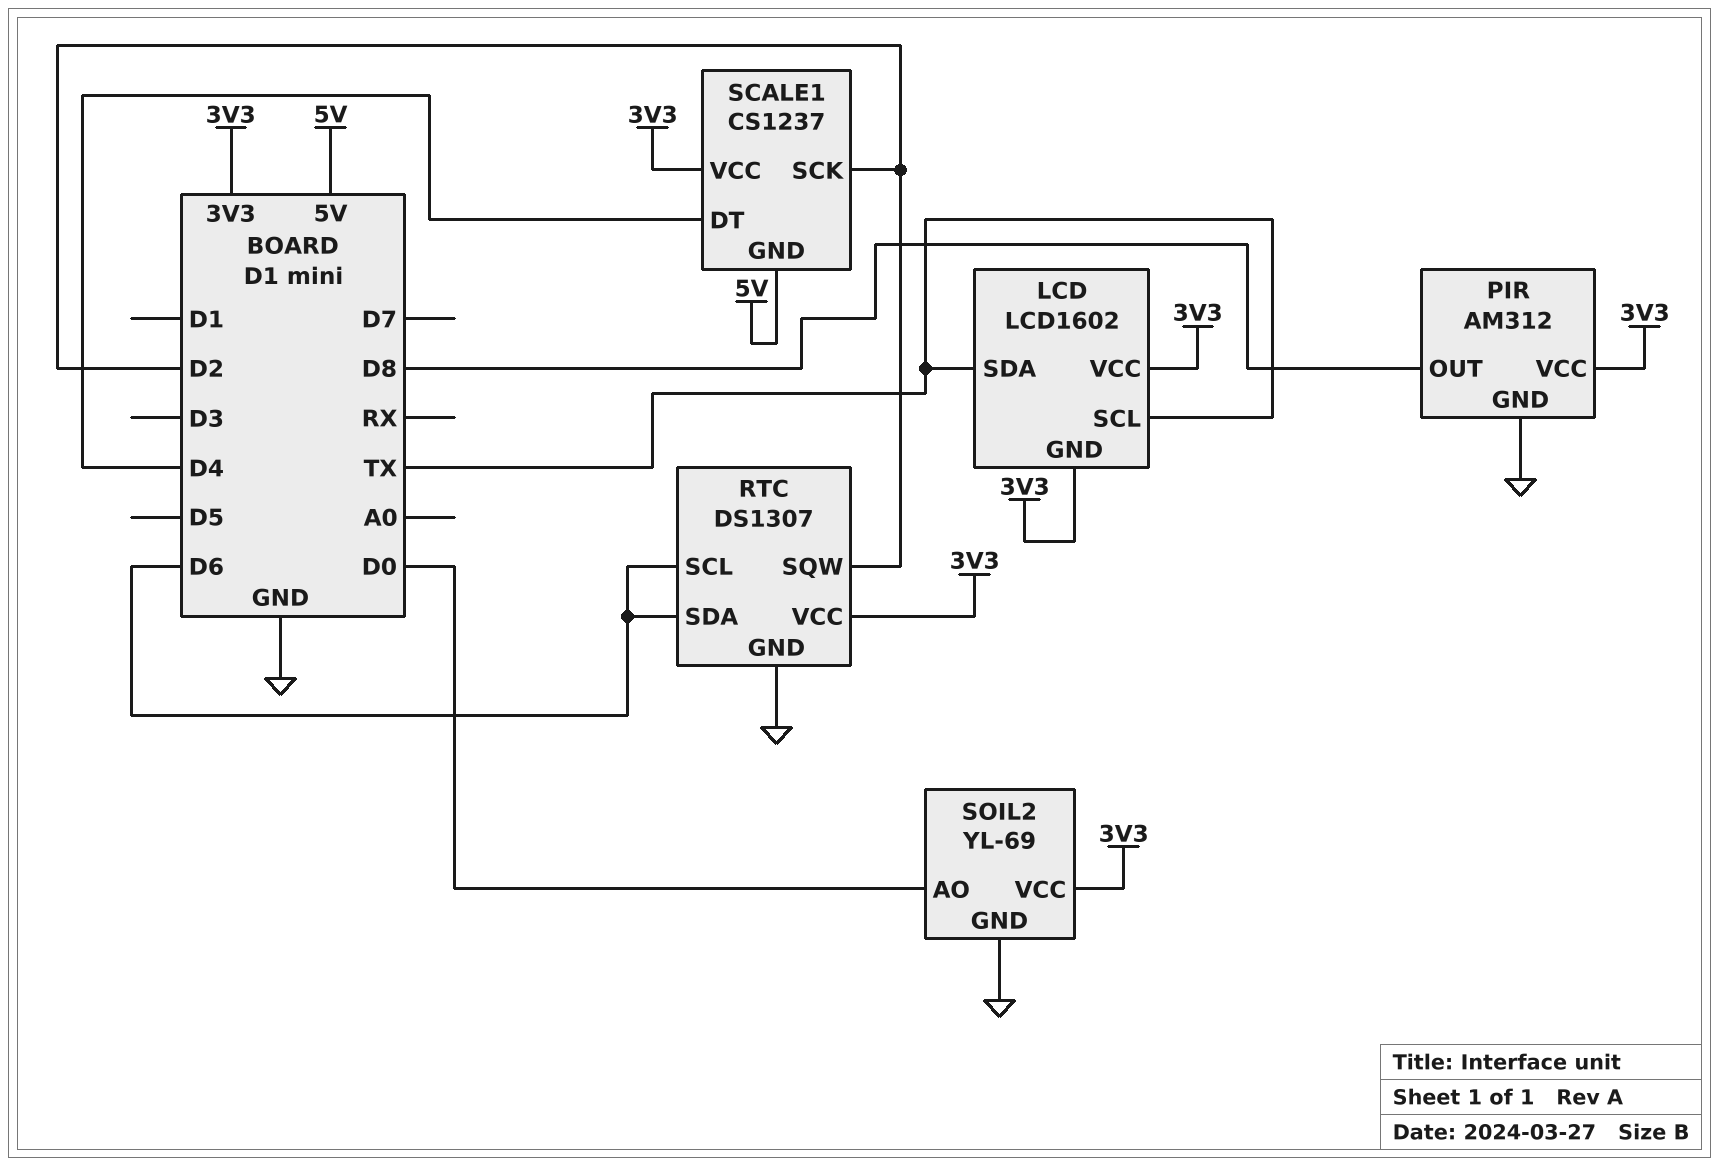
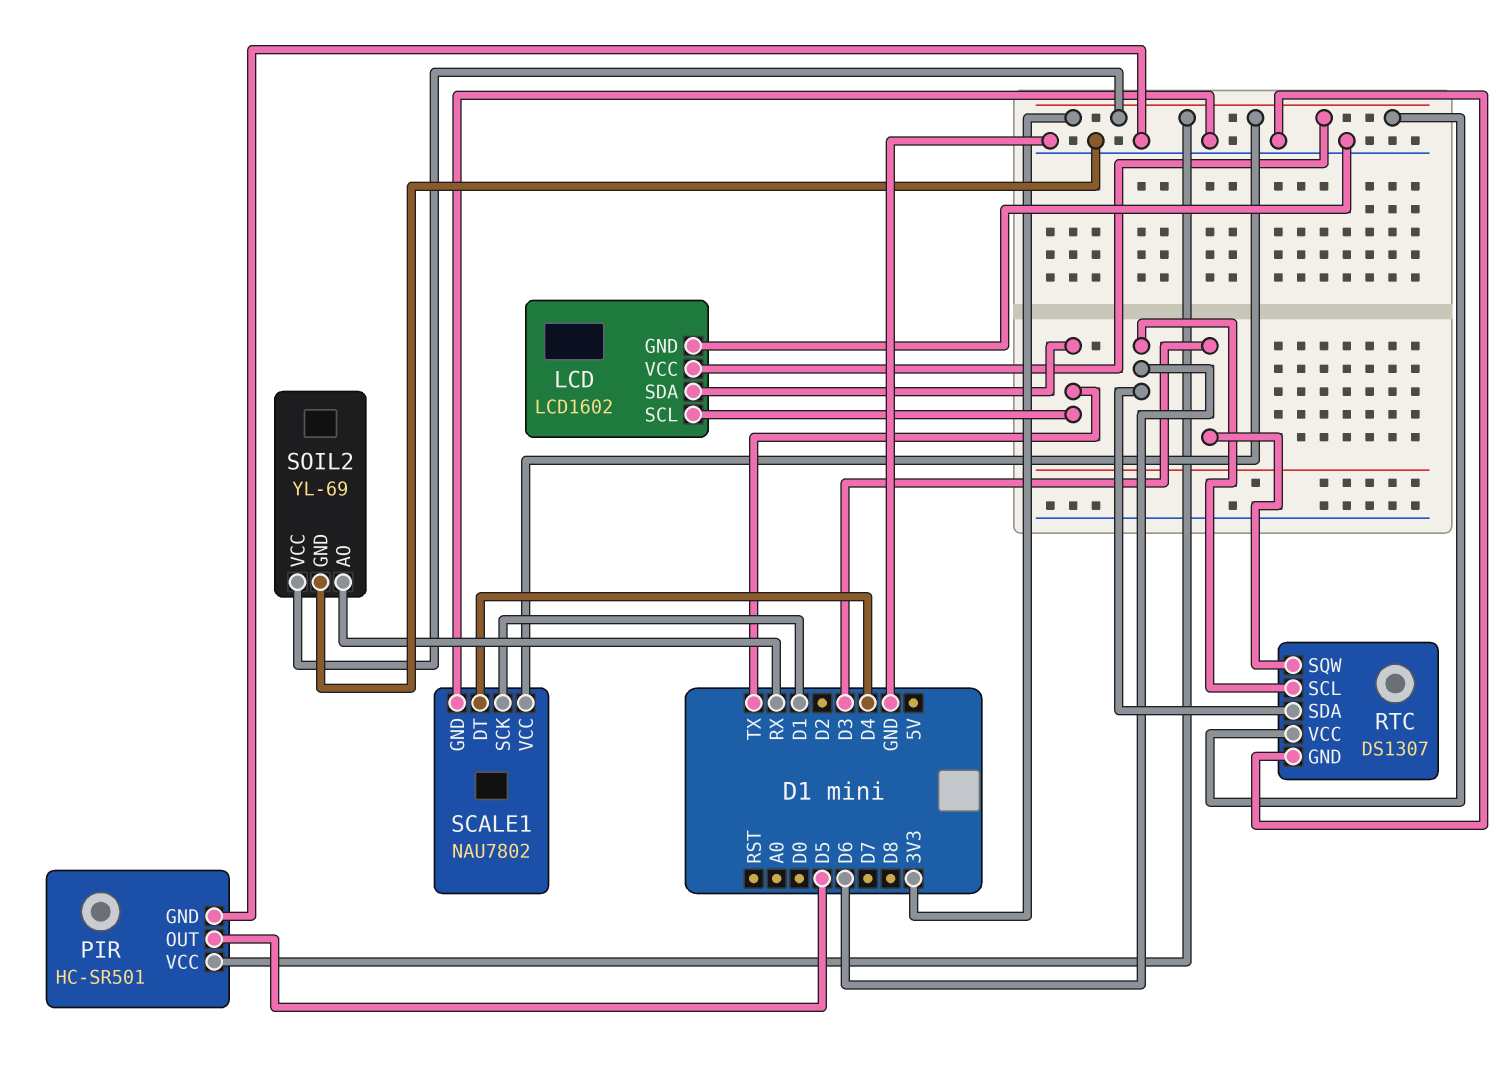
LCD pin GND: 3V3 -> GND
PIR: AM312 -> HC-SR501
PIR pin OUT: D8 -> D5
RTC pin SQW: D2 -> D3
SCALE1: CS1237 -> NAU7802
SCALE1 pin GND: 5V -> GND
SCALE1 pin SCK: D2 -> D1
SOIL2 pin AO: D0 -> RX

